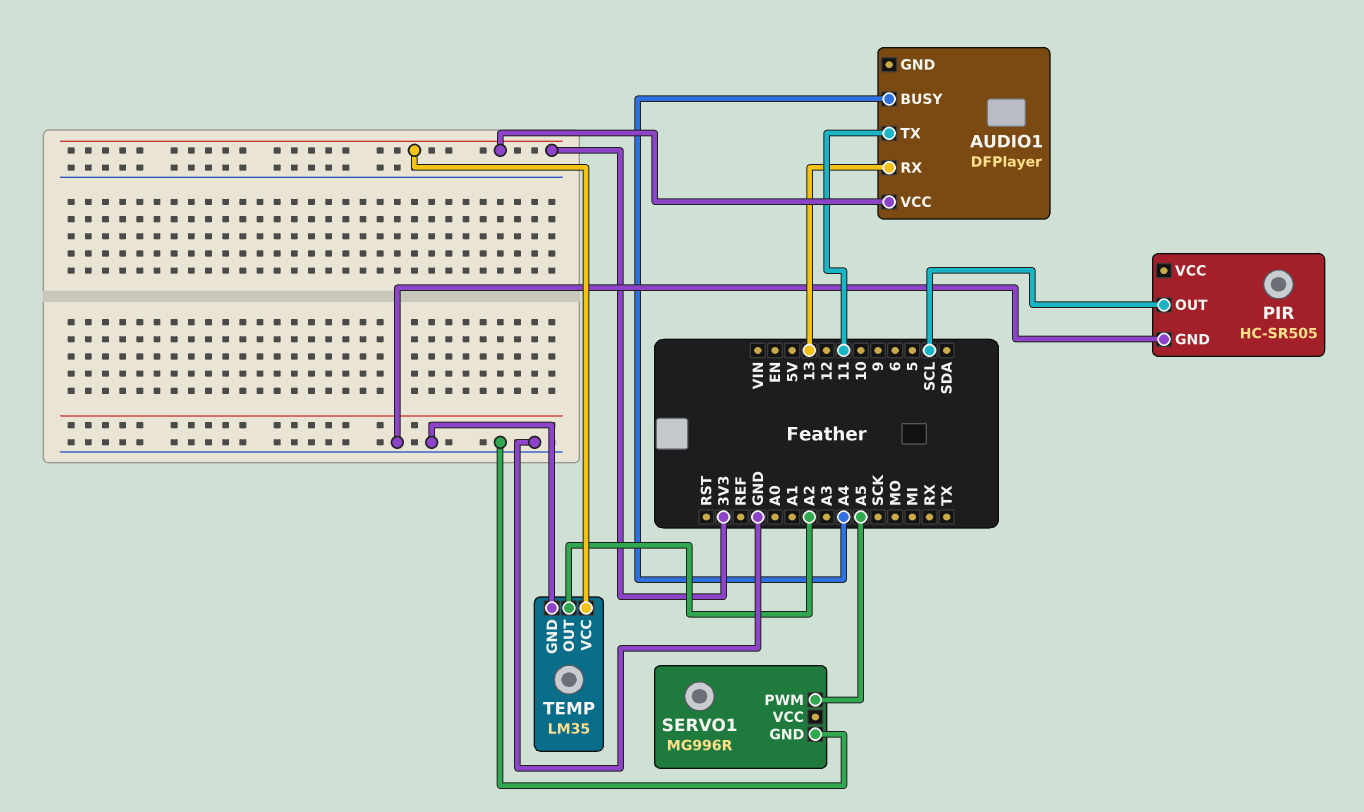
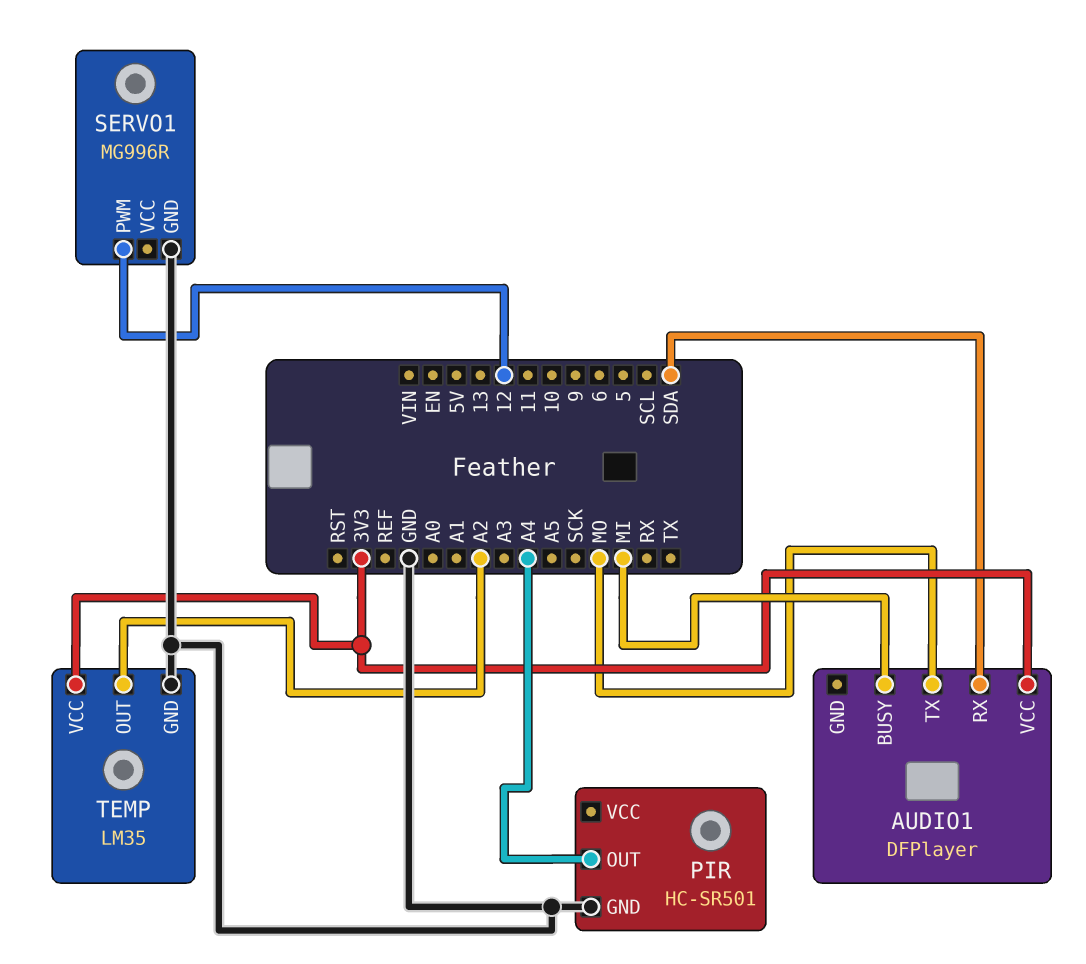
AUDIO1 pin BUSY: A4 -> MI
AUDIO1 pin RX: 13 -> SDA
AUDIO1 pin TX: 11 -> MO
PIR: HC-SR505 -> HC-SR501
PIR pin OUT: SCL -> A4
SERVO1 pin PWM: A5 -> 12

